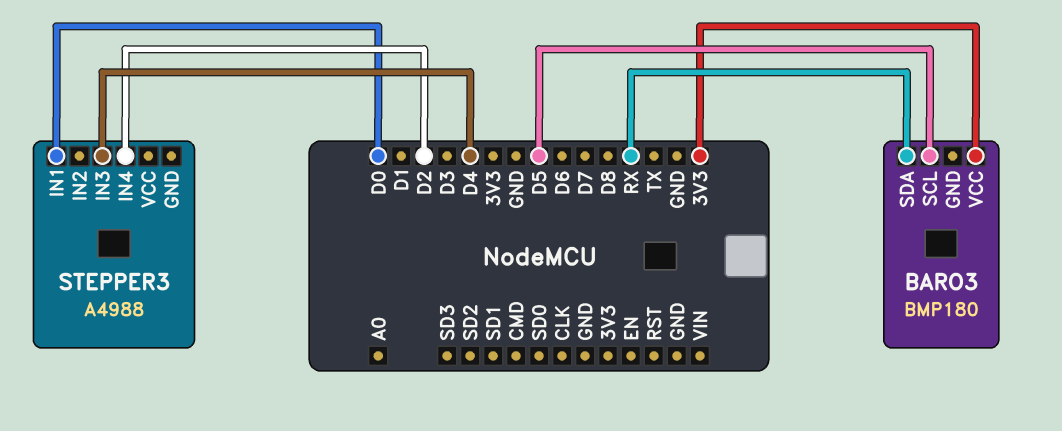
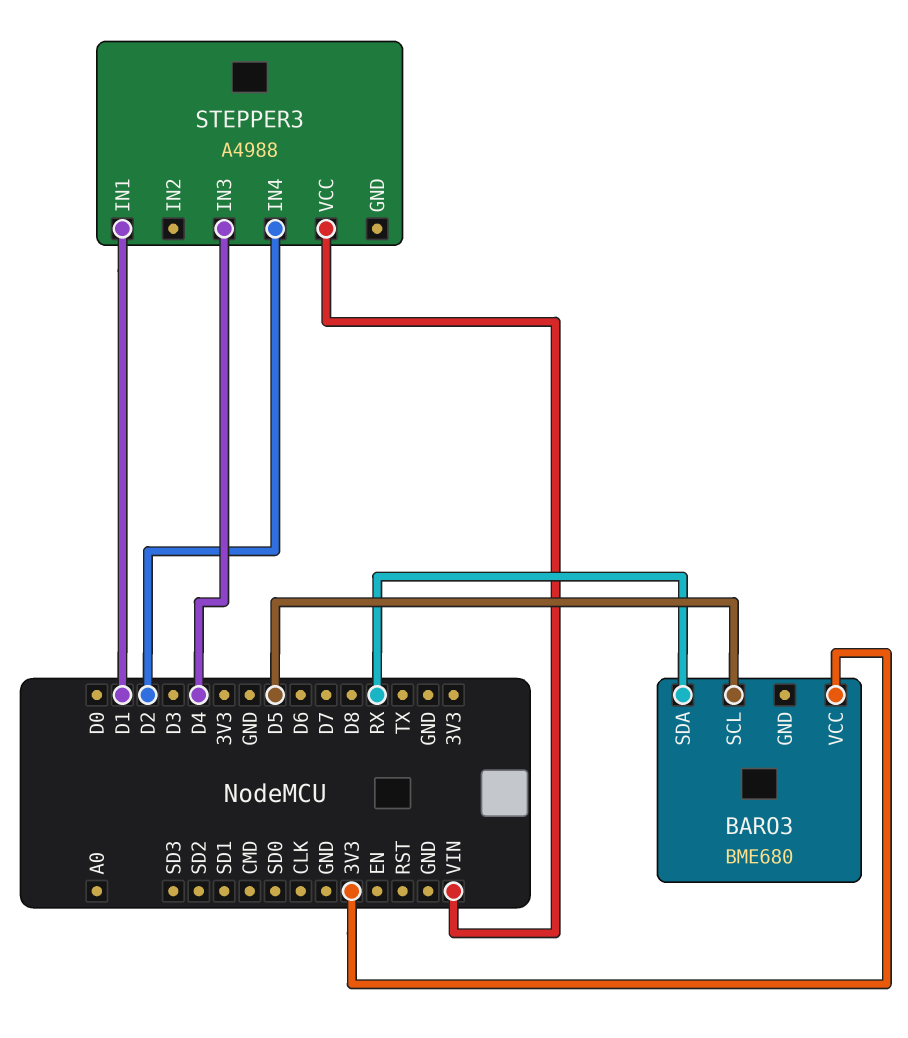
BARO3: BMP180 -> BME680
STEPPER3 pin IN1: D0 -> D1
STEPPER3 pin VCC: none -> VIN

